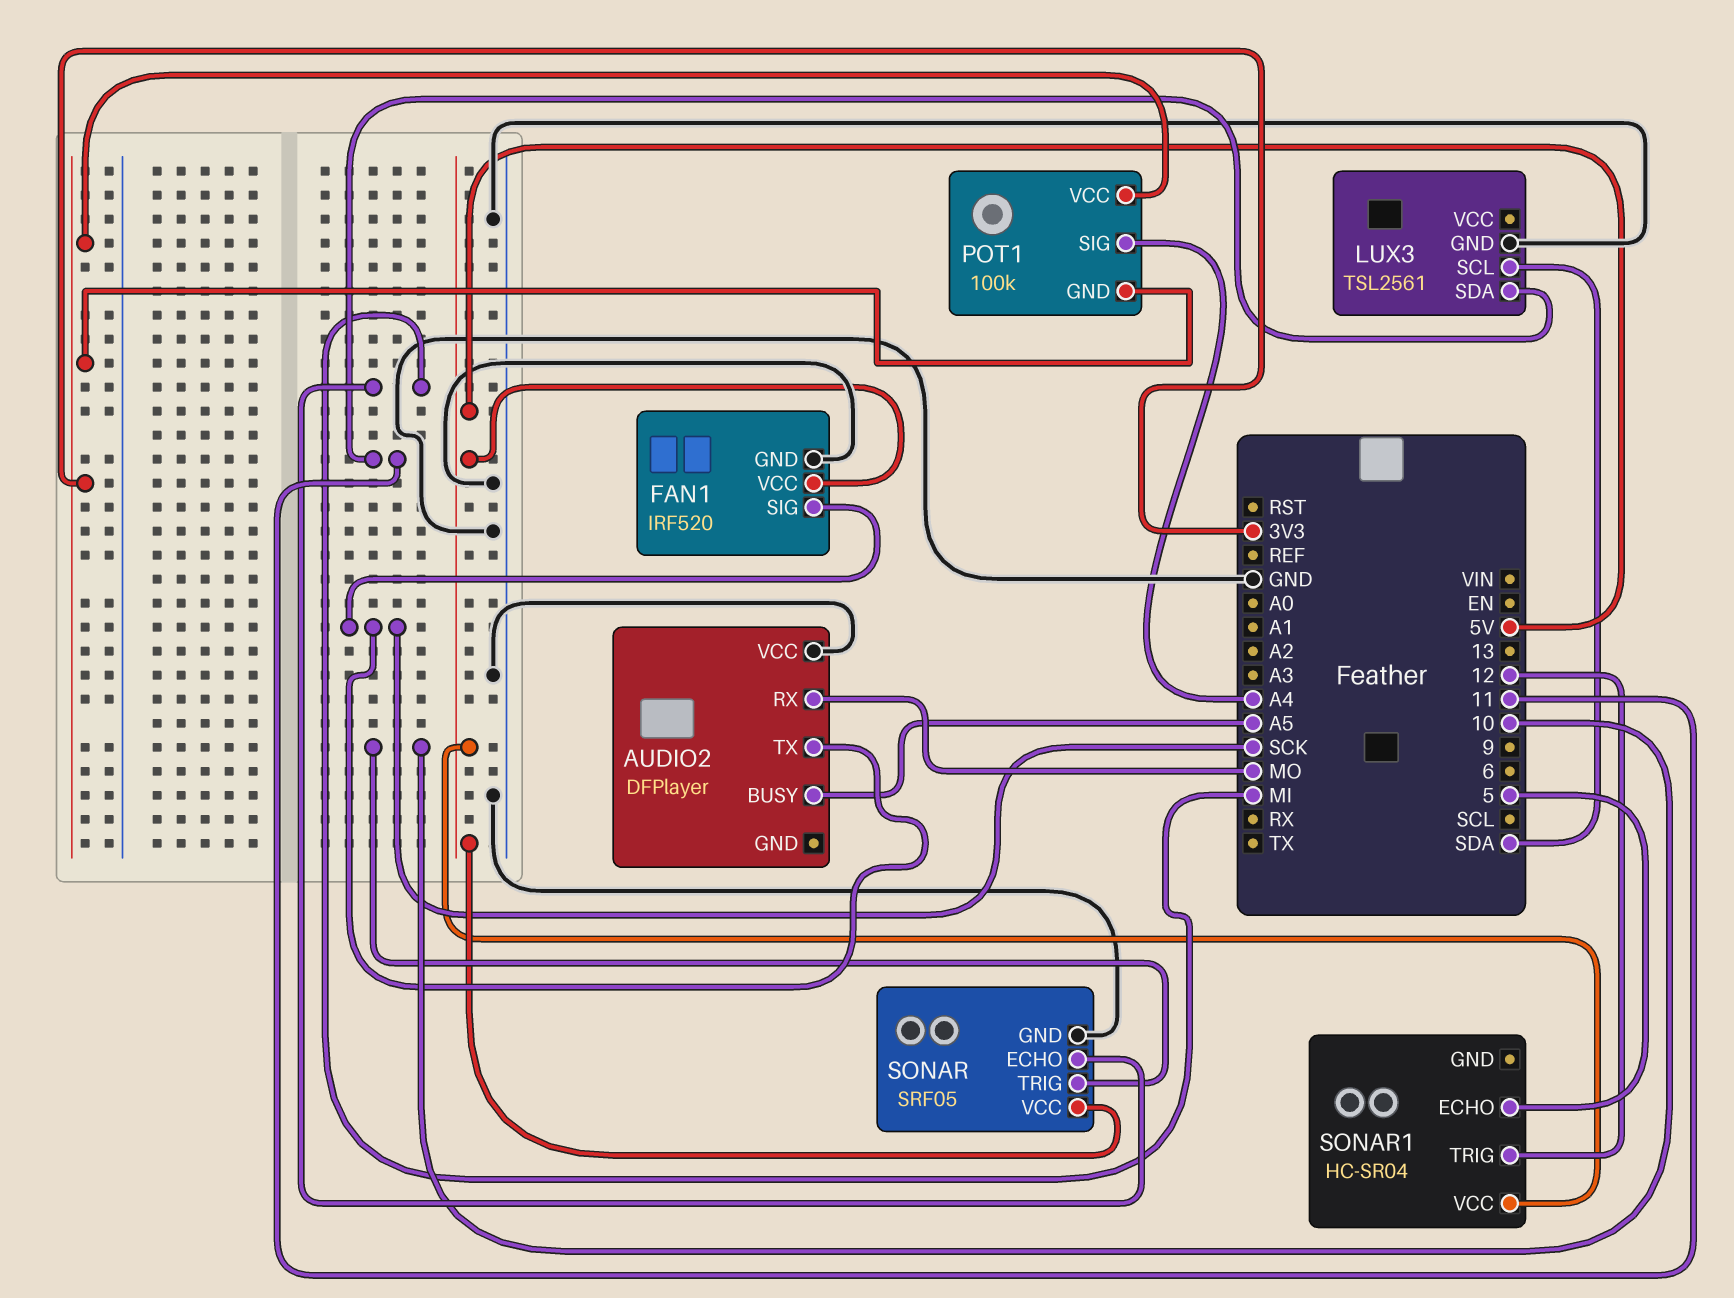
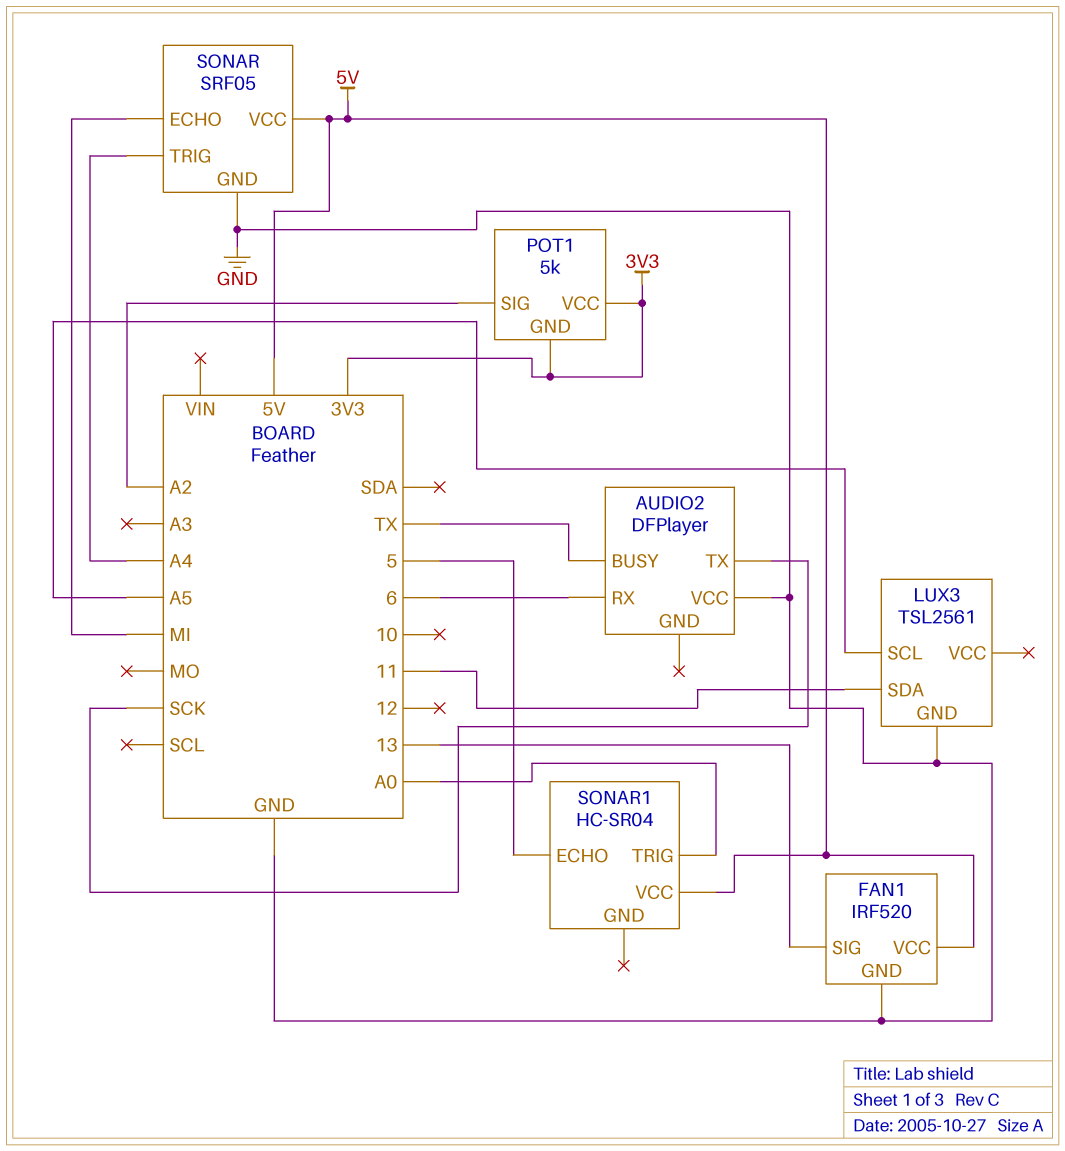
AUDIO2 pin BUSY: A5 -> TX
AUDIO2 pin RX: MO -> 6
FAN1 pin SIG: SCK -> 13
LUX3 pin SCL: SDA -> A5
POT1: 100k -> 5k
POT1 pin SIG: A4 -> A2
SONAR pin TRIG: 10 -> A4
SONAR1 pin TRIG: 12 -> A0

